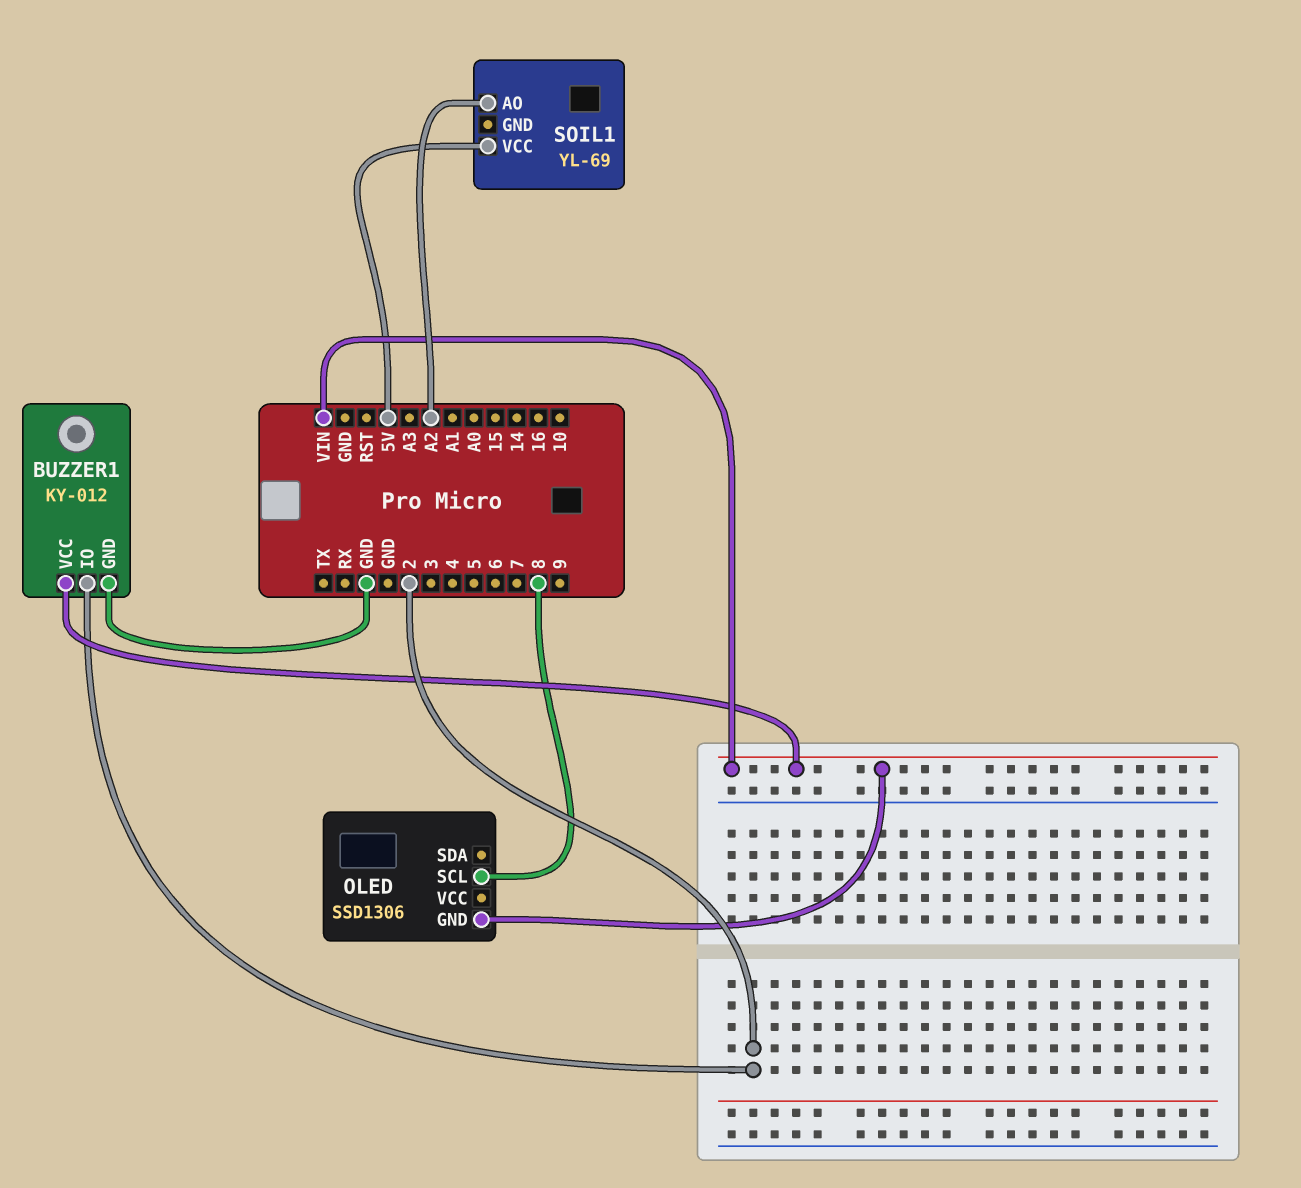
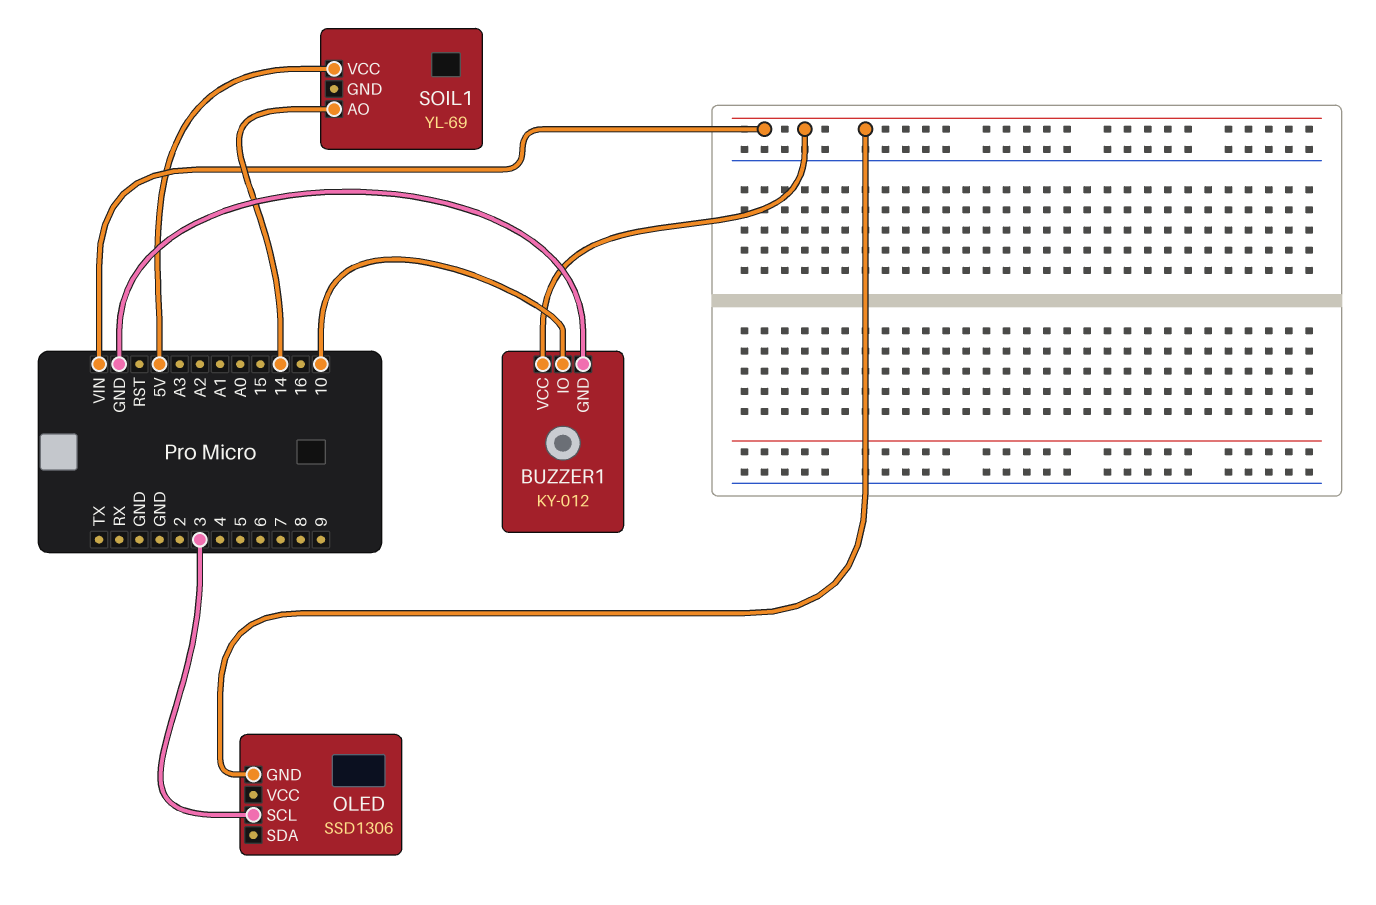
BUZZER1 pin IO: 2 -> 10
OLED pin SCL: 8 -> 3
SOIL1 pin AO: A2 -> 14

